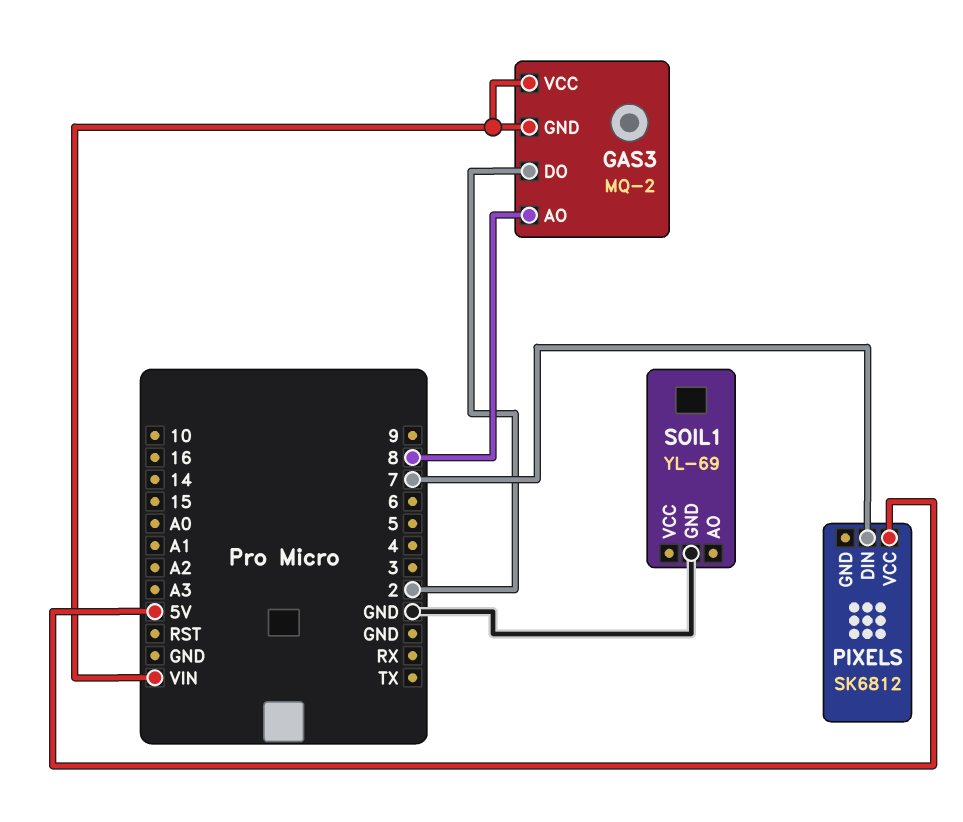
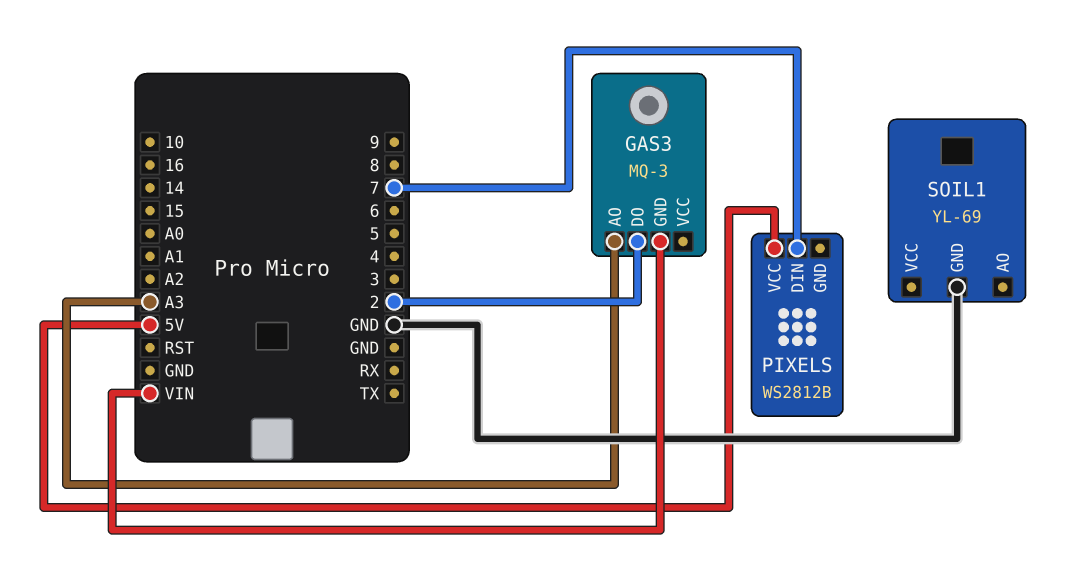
GAS3: MQ-2 -> MQ-3
GAS3 pin AO: 8 -> A3
GAS3 pin VCC: VIN -> none
PIXELS: SK6812 -> WS2812B

